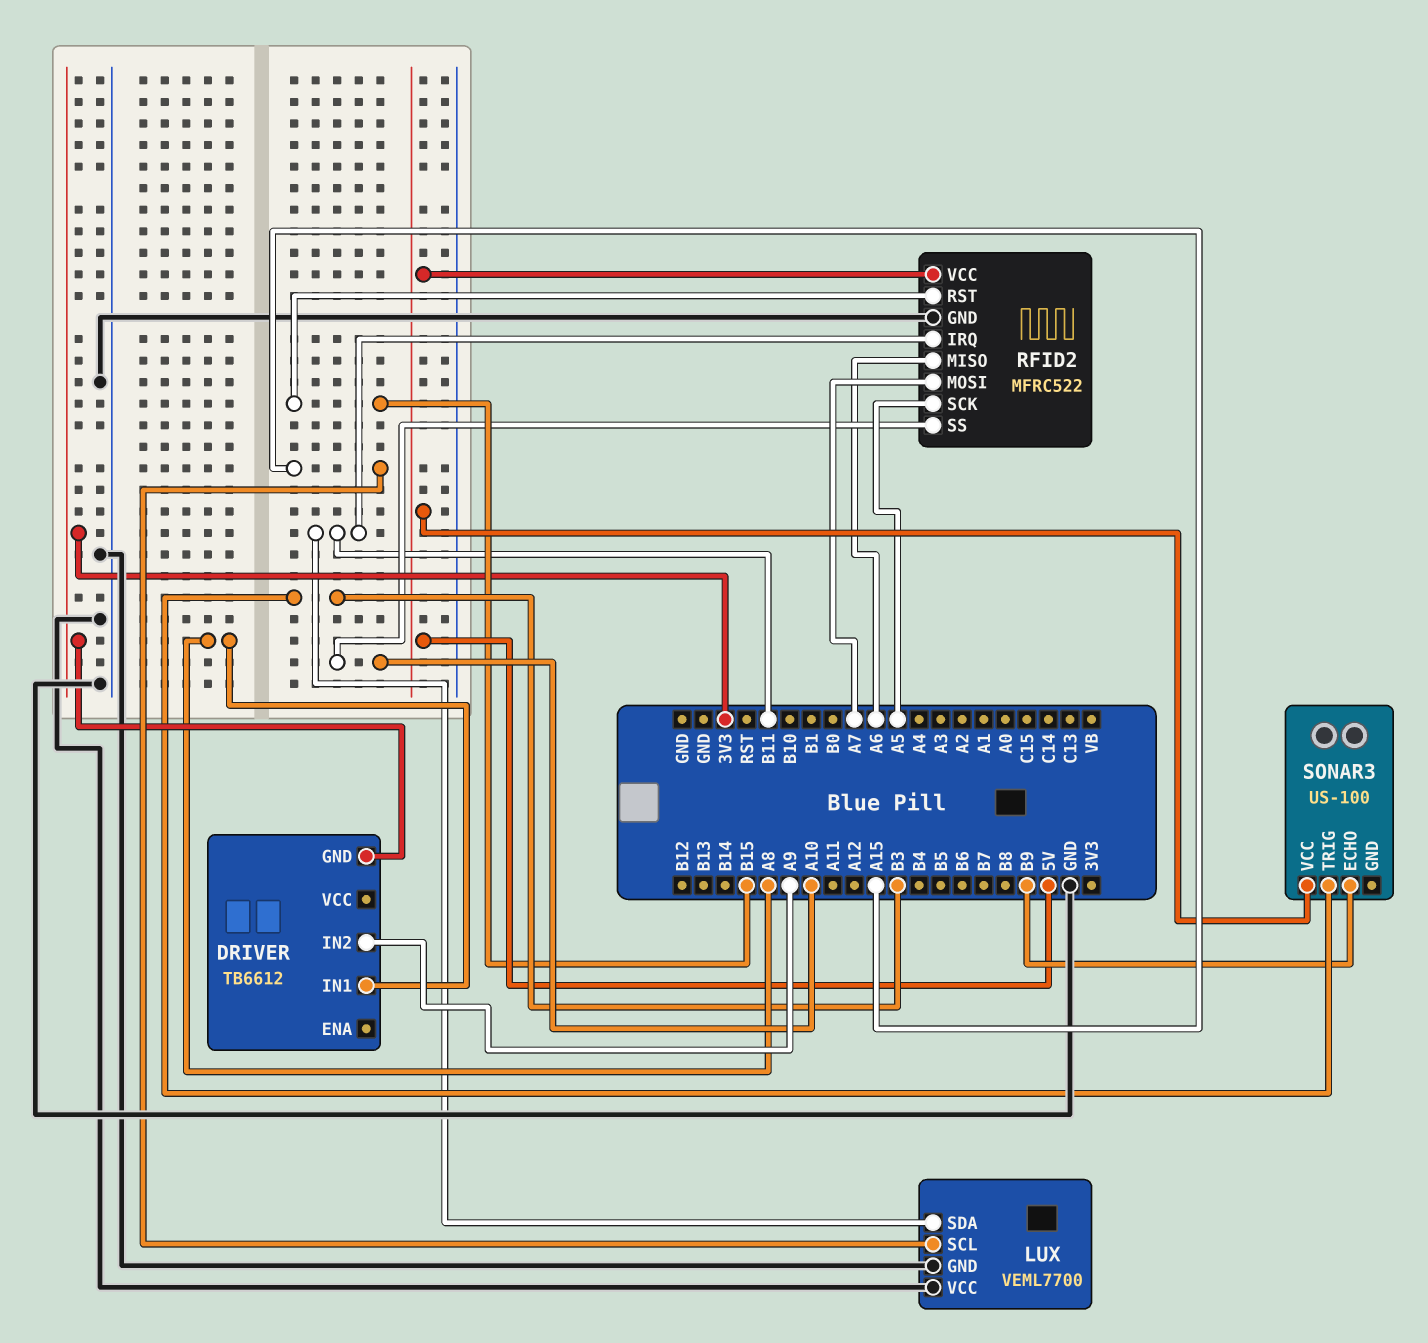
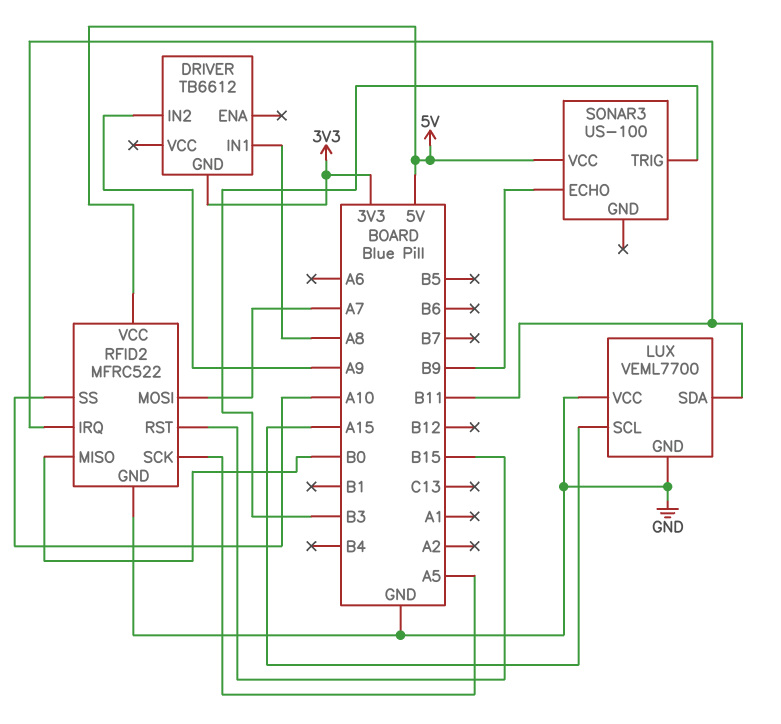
RFID2 pin MISO: A6 -> B0

